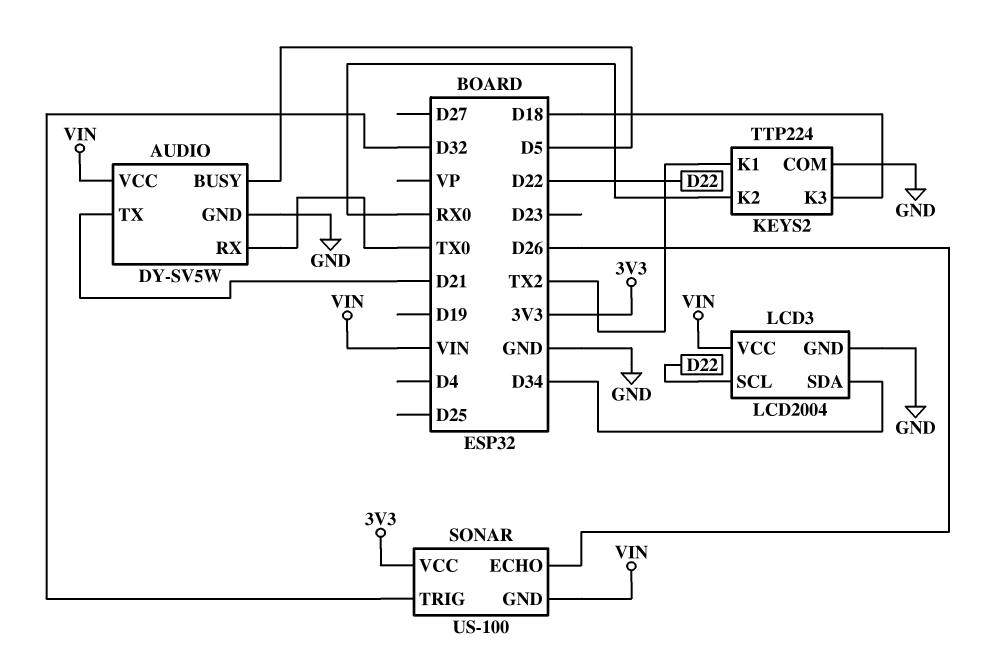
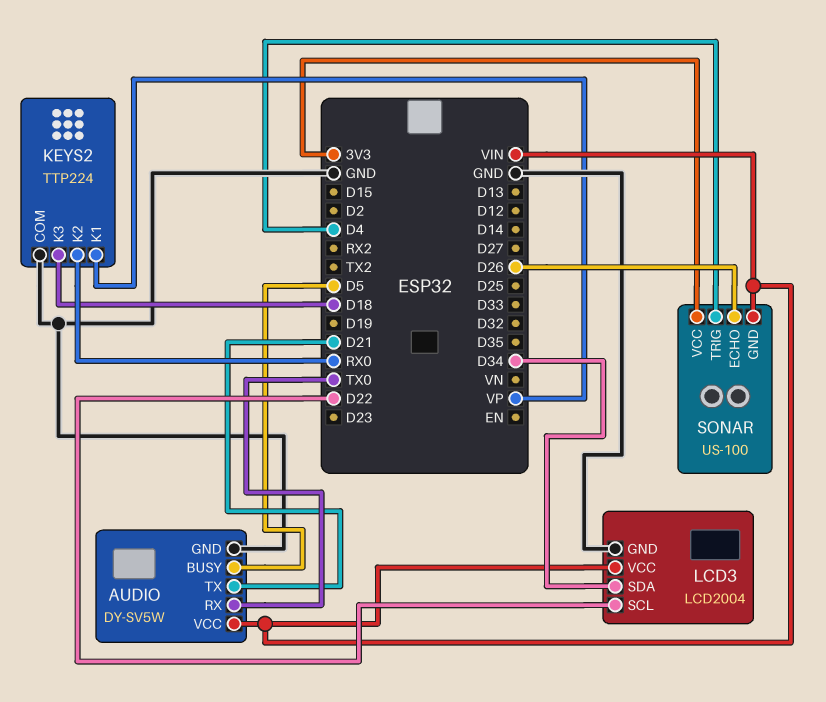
KEYS2 pin K1: TX2 -> VP
SONAR pin TRIG: D32 -> D4

